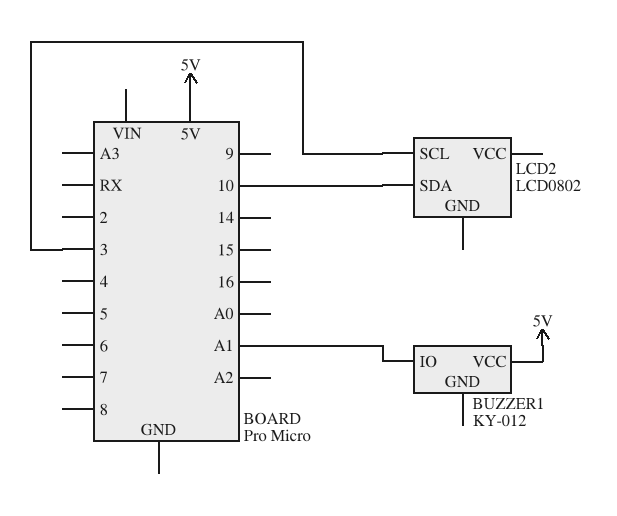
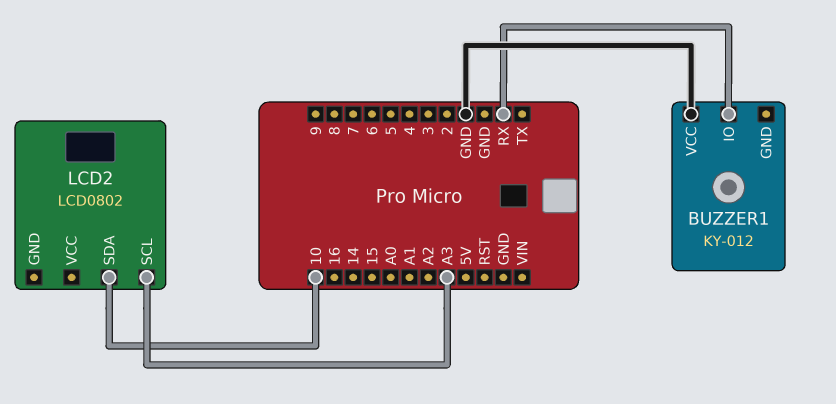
BUZZER1 pin IO: A1 -> RX
BUZZER1 pin VCC: 5V -> GND
LCD2 pin SCL: 3 -> A3

